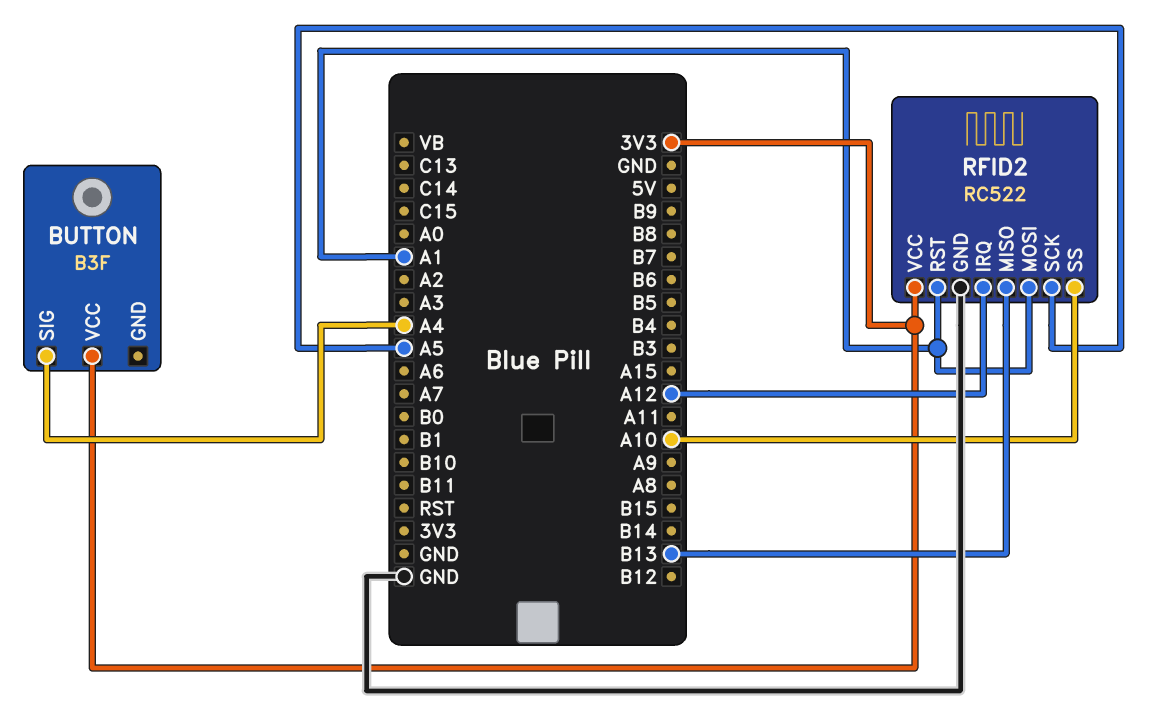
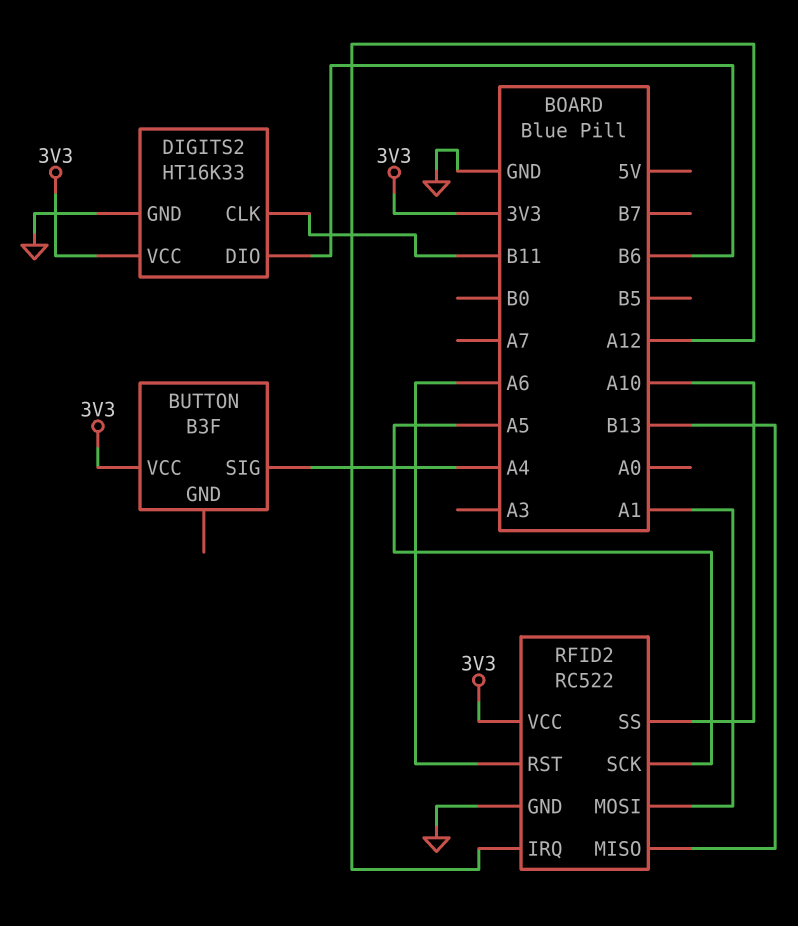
DIGITS2: none -> HT16K33
DIGITS2 pin CLK: none -> B11
DIGITS2 pin DIO: none -> B6
DIGITS2 pin GND: none -> GND
DIGITS2 pin VCC: none -> 3V3
RFID2 pin RST: A1 -> A6

